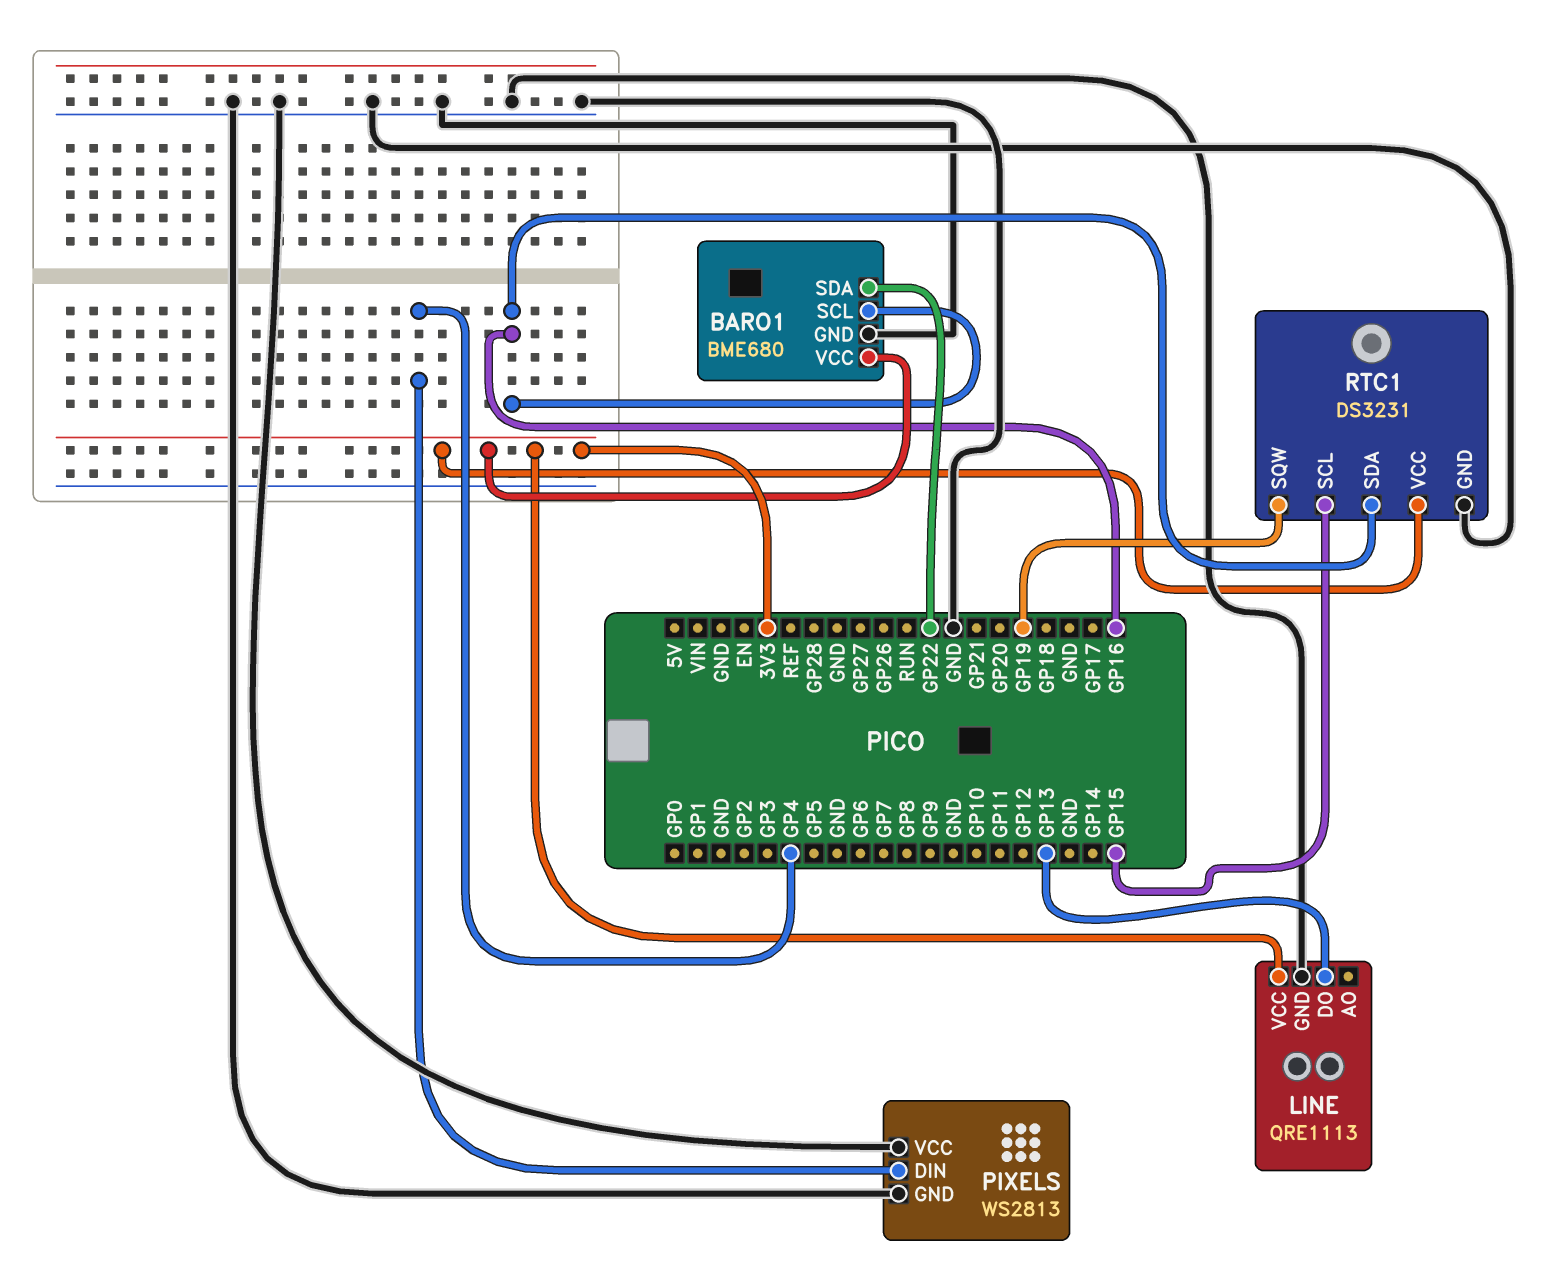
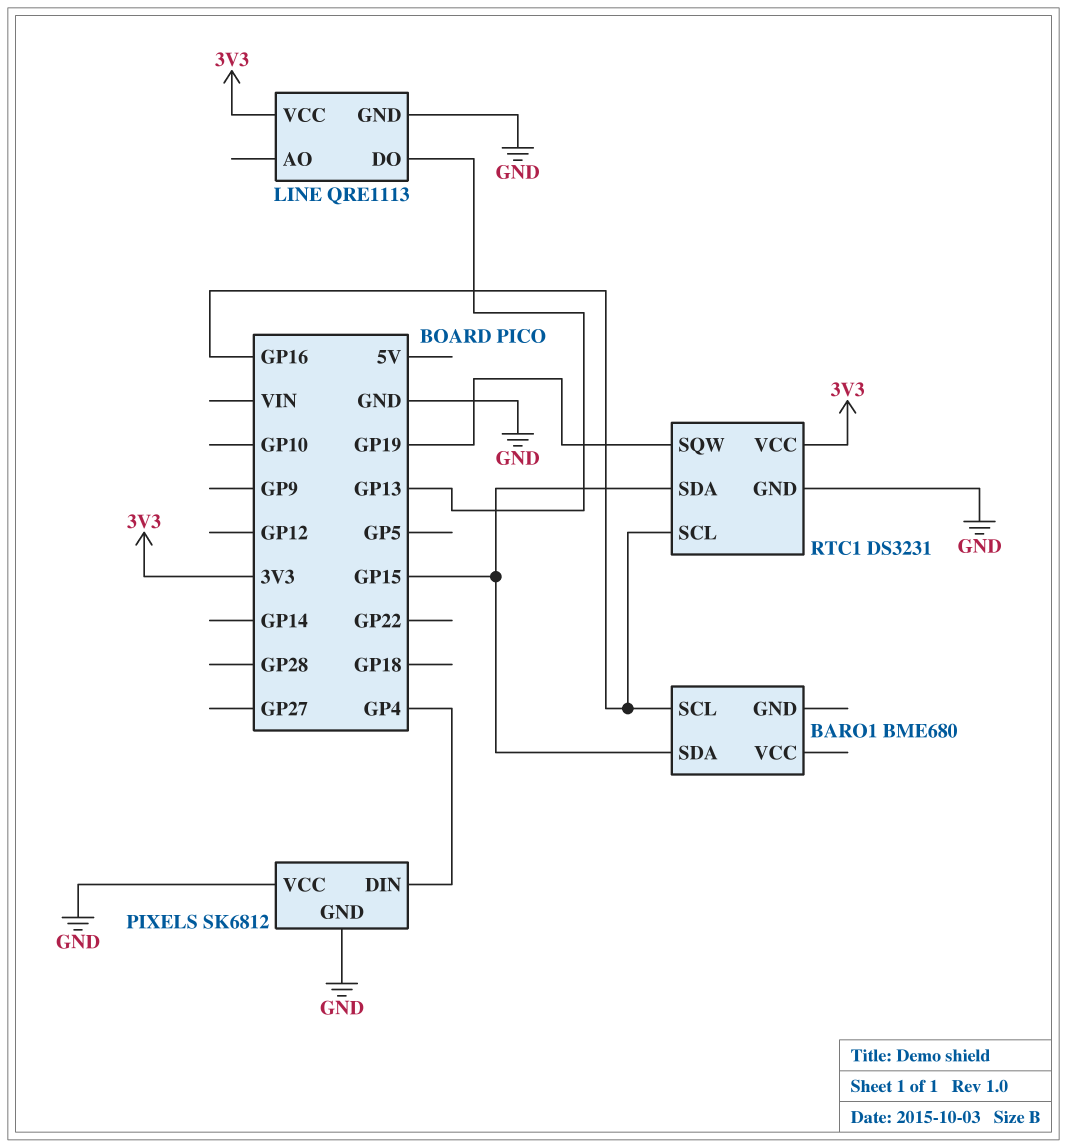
BARO1 pin GND: GND -> none
BARO1 pin SDA: GP22 -> GP15
BARO1 pin VCC: 3V3 -> none
PIXELS: WS2813 -> SK6812
RTC1 pin SCL: GP15 -> GP16
RTC1 pin SDA: GP16 -> GP15

